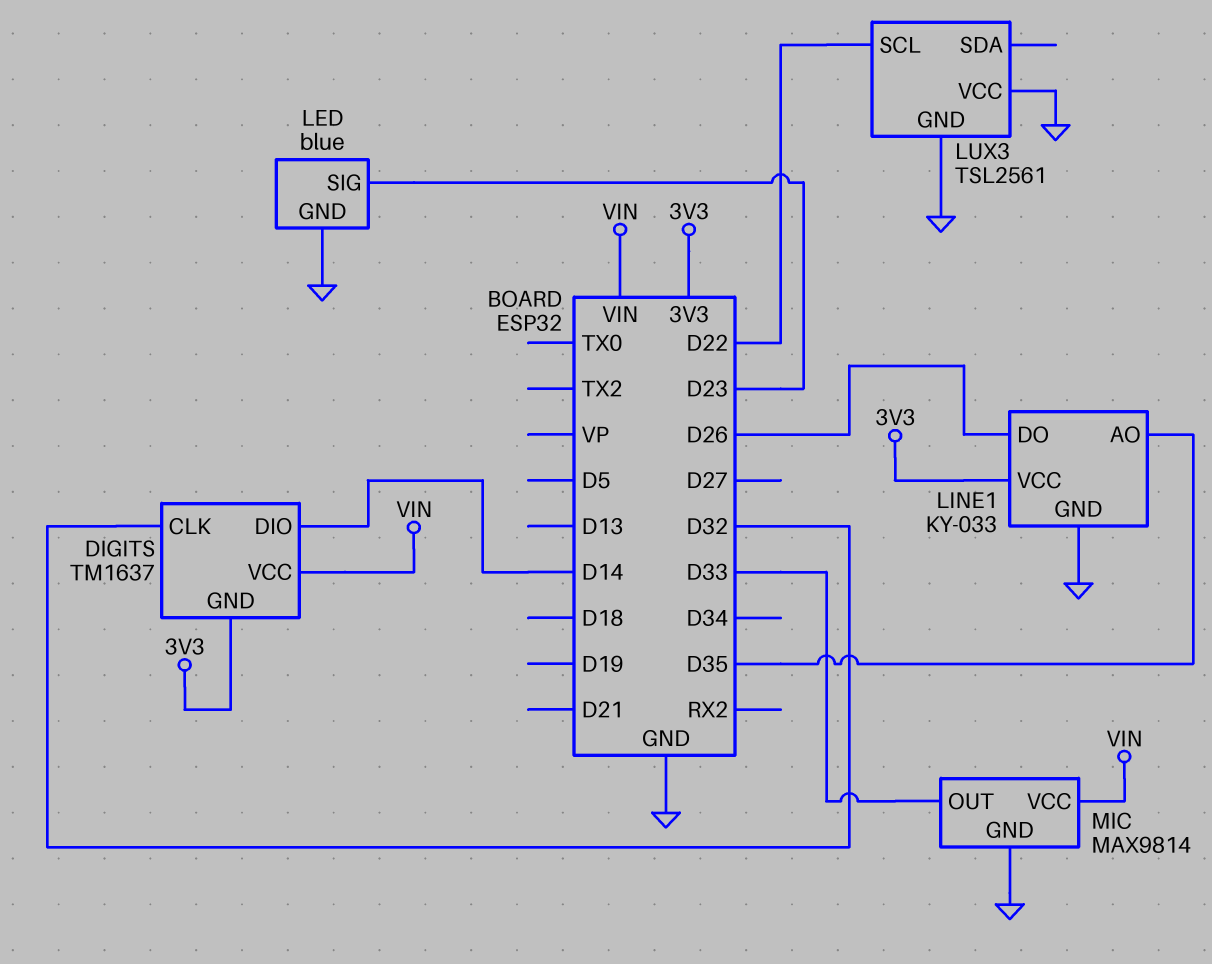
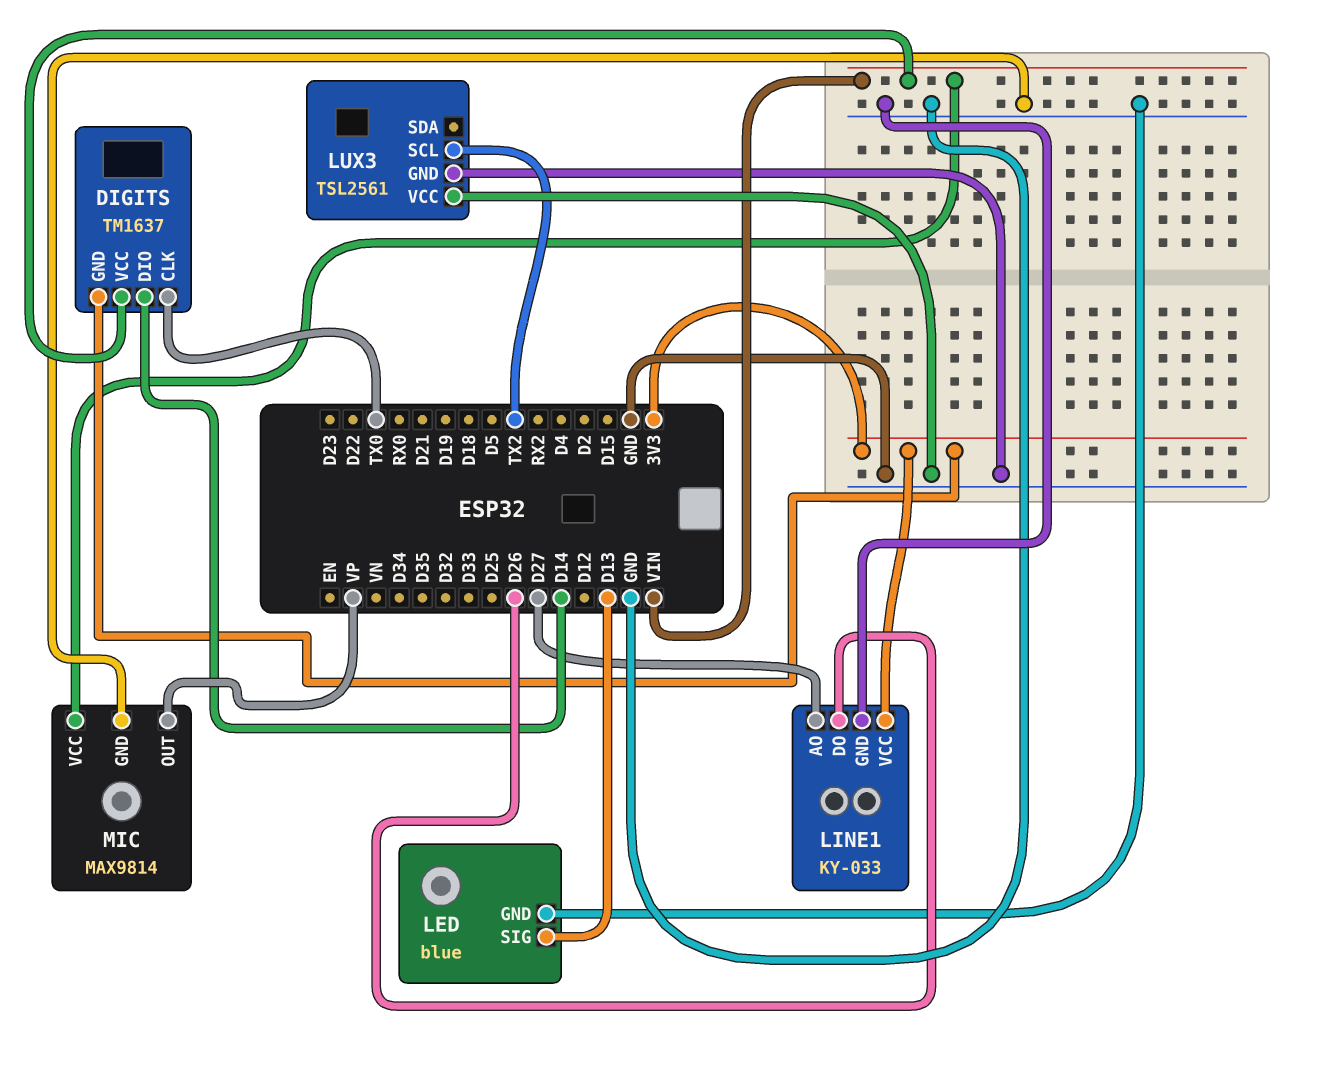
DIGITS pin CLK: D32 -> TX0
LED pin SIG: D23 -> D13
LINE1 pin AO: D35 -> D27
LUX3 pin SCL: D22 -> TX2
MIC pin OUT: D33 -> VP

